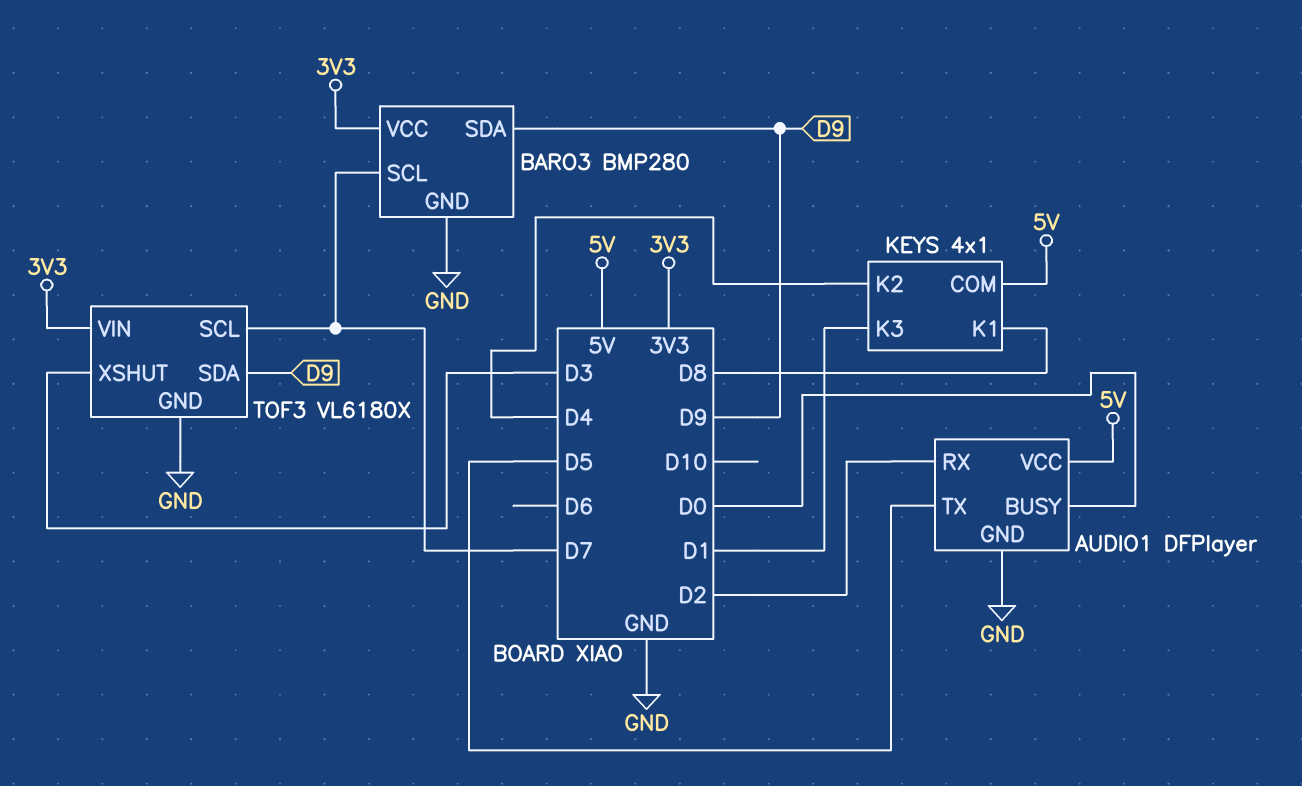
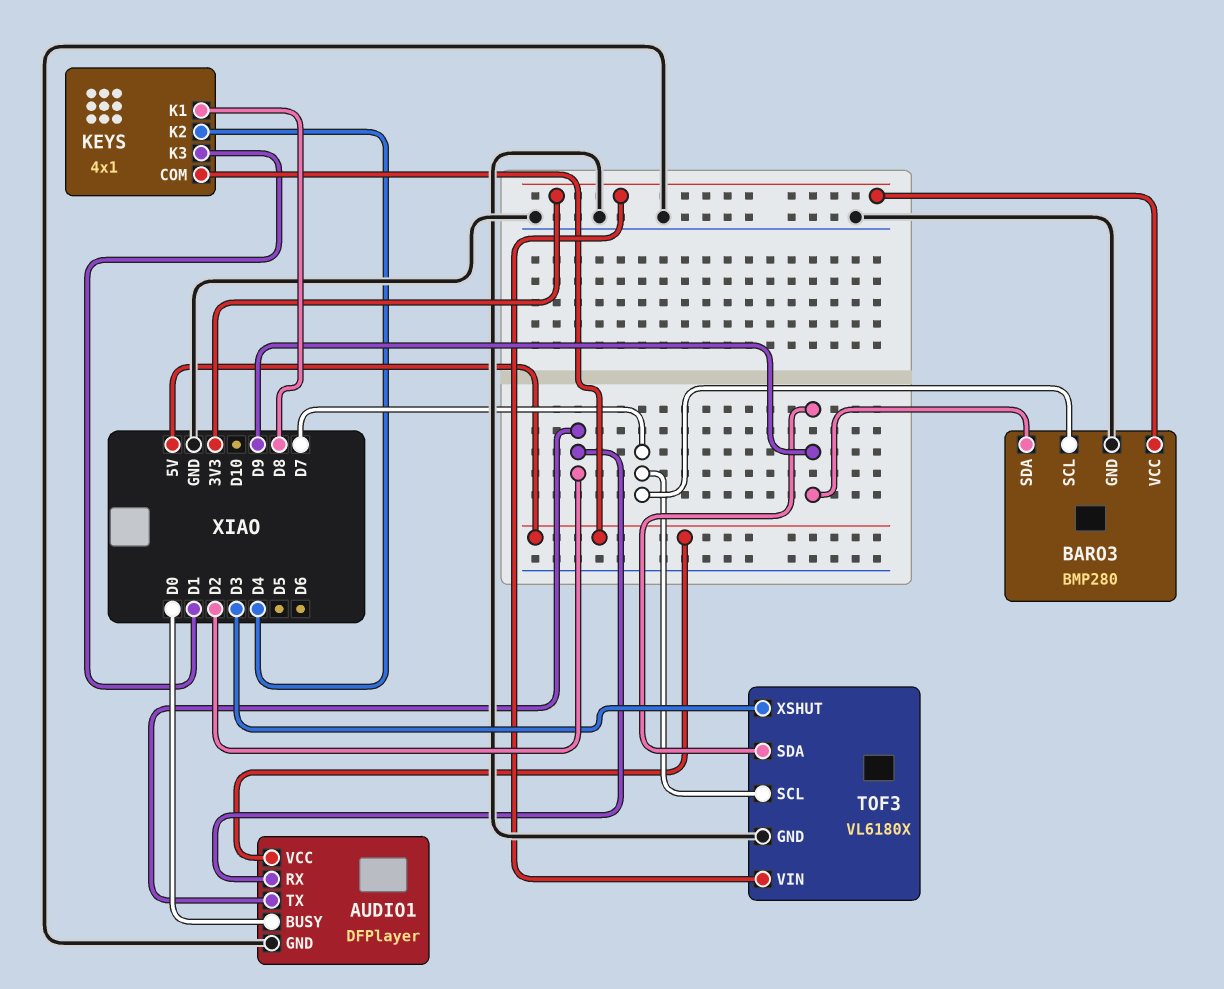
AUDIO1 pin TX: D5 -> D2

